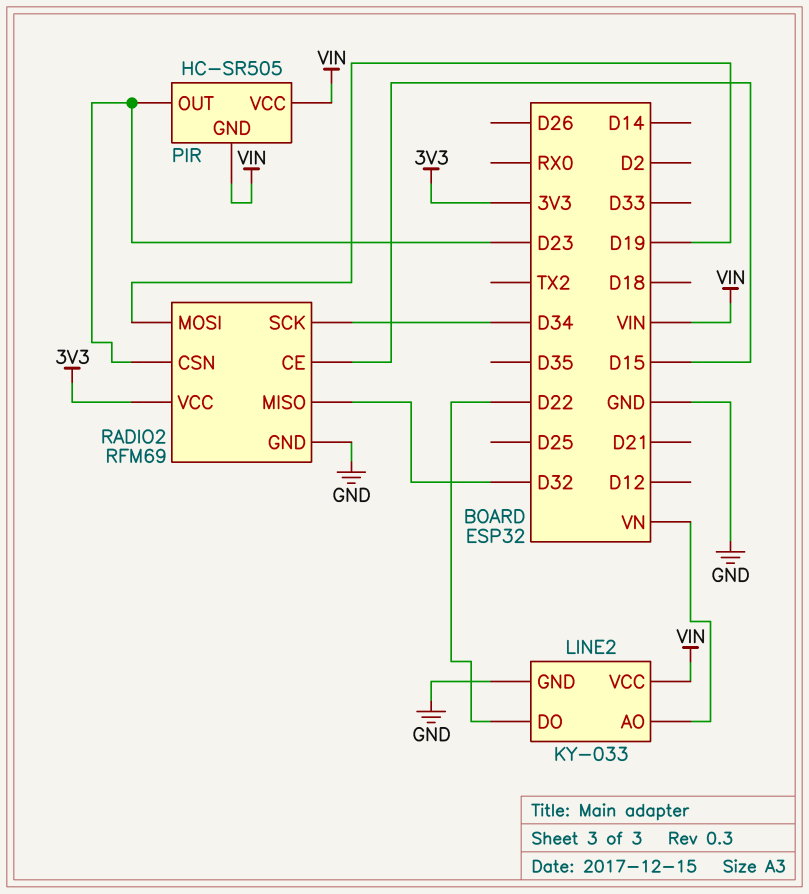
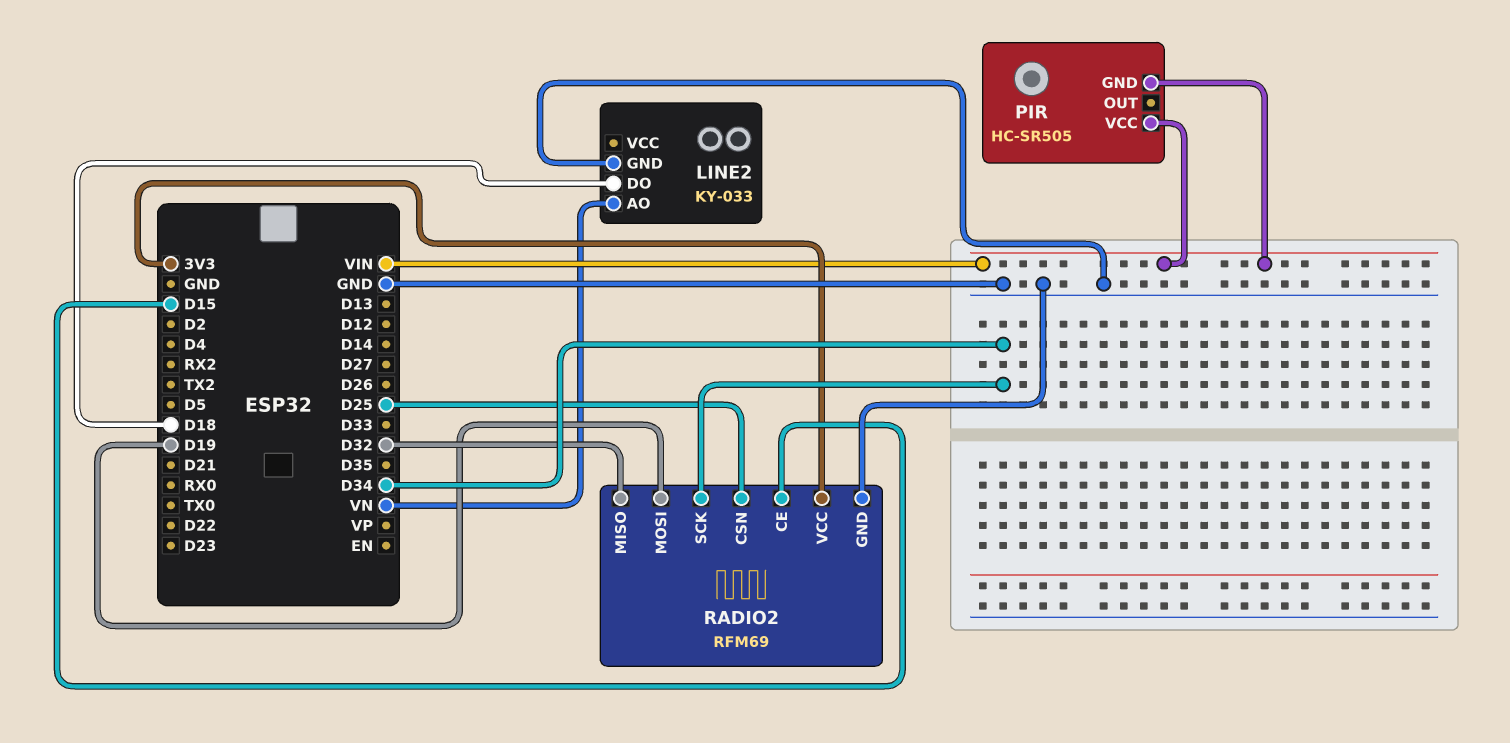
LINE2 pin DO: D22 -> D18
LINE2 pin VCC: VIN -> none
PIR pin OUT: D23 -> none
RADIO2 pin CSN: D23 -> D25

